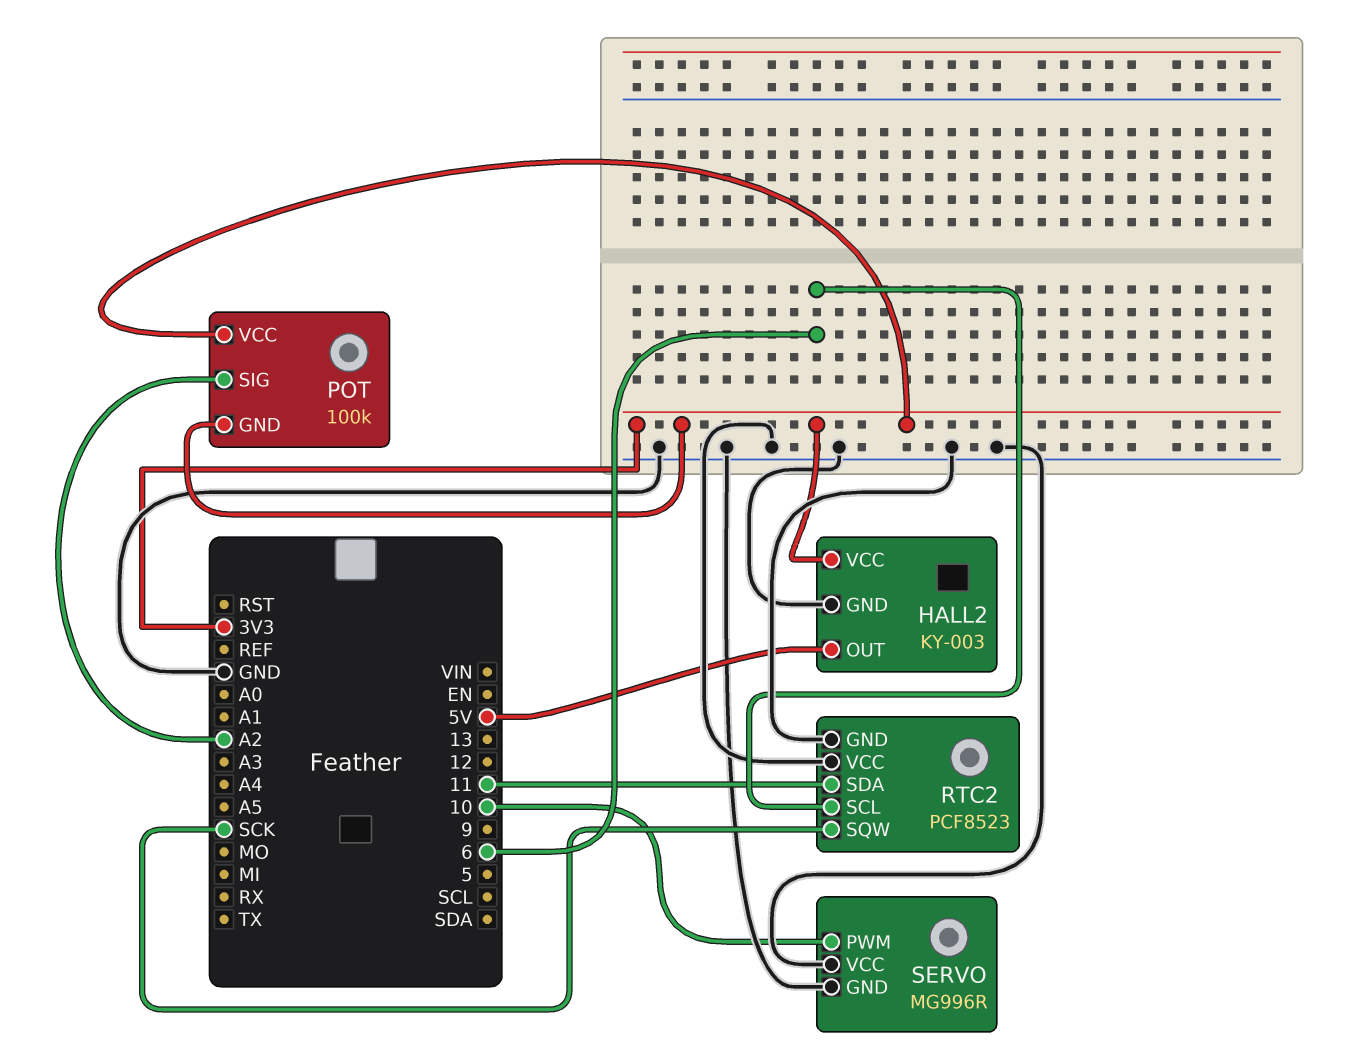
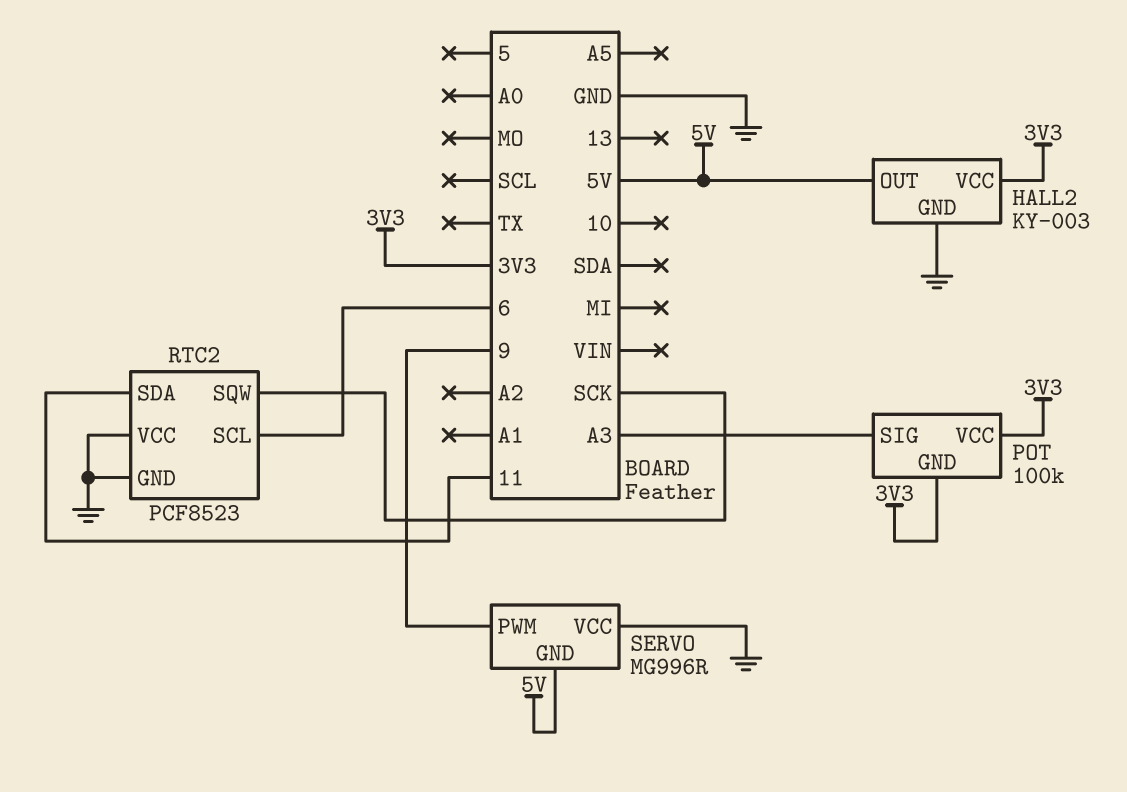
POT pin SIG: A2 -> A3
SERVO pin GND: GND -> 5V
SERVO pin PWM: 10 -> 9

